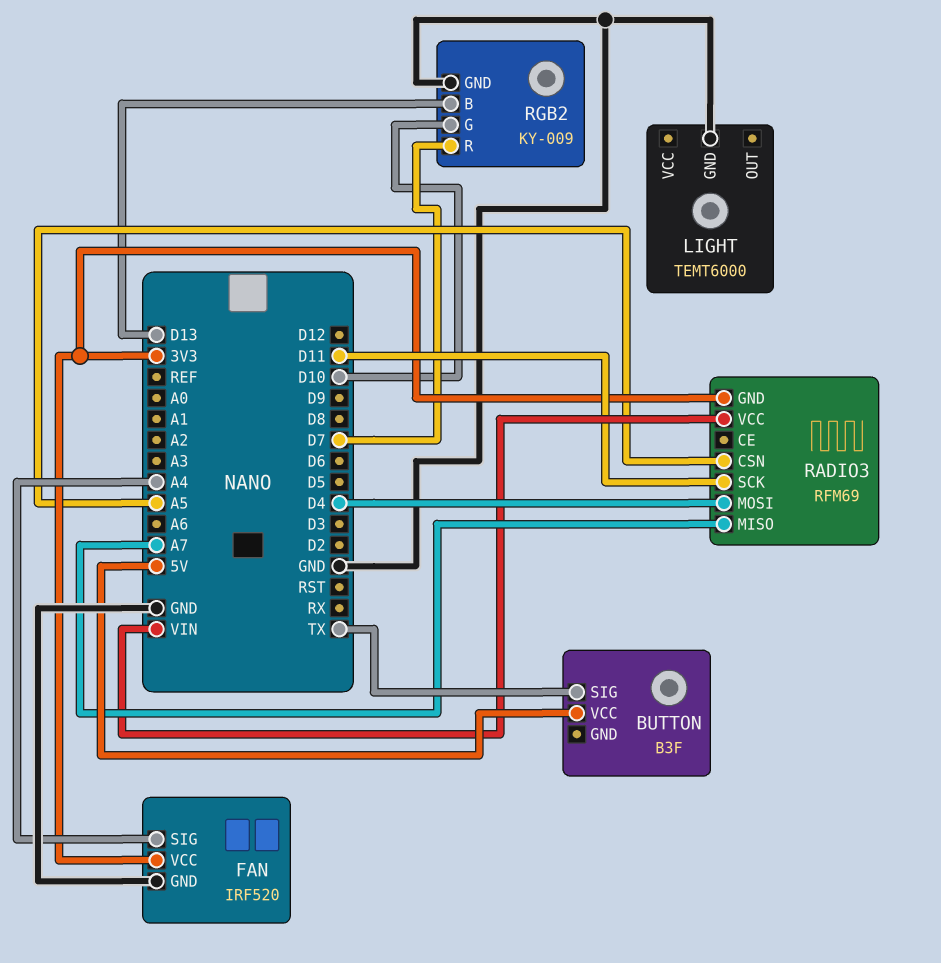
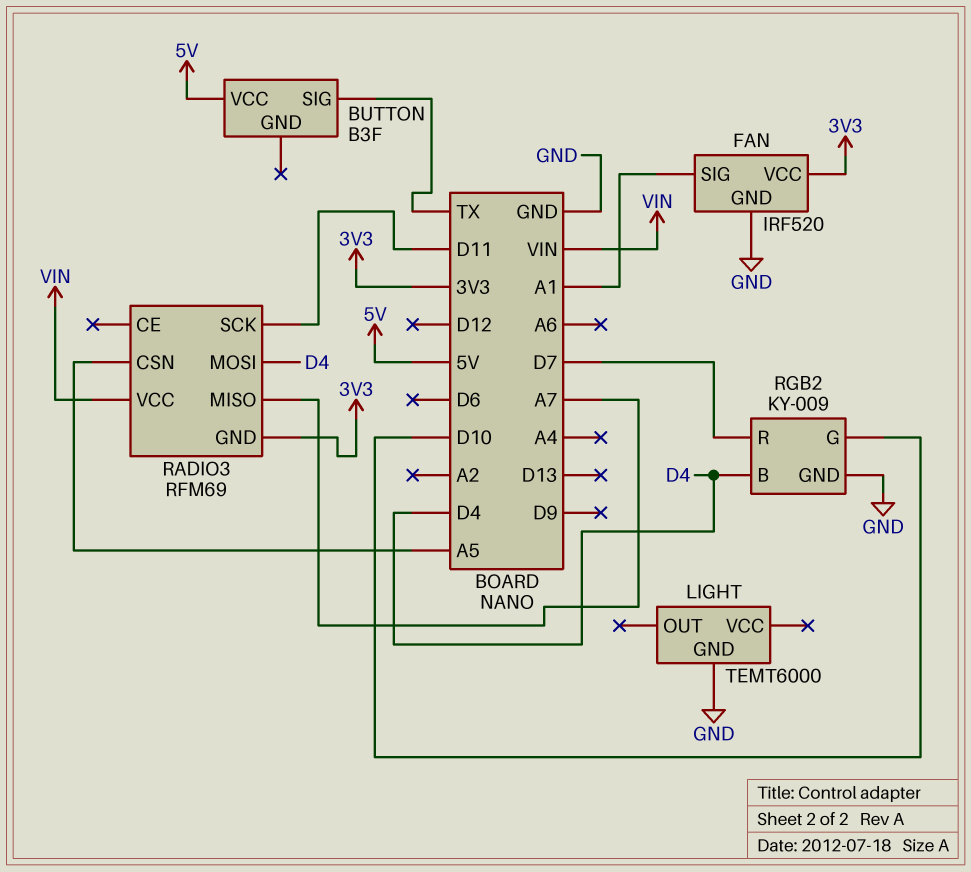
FAN pin SIG: A4 -> A1
RGB2 pin B: D13 -> D4

